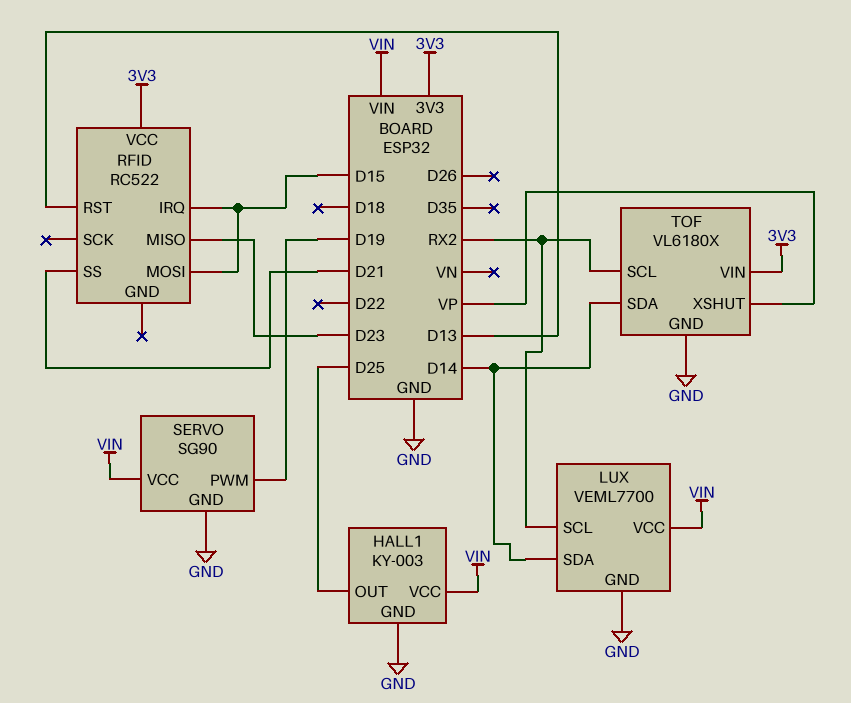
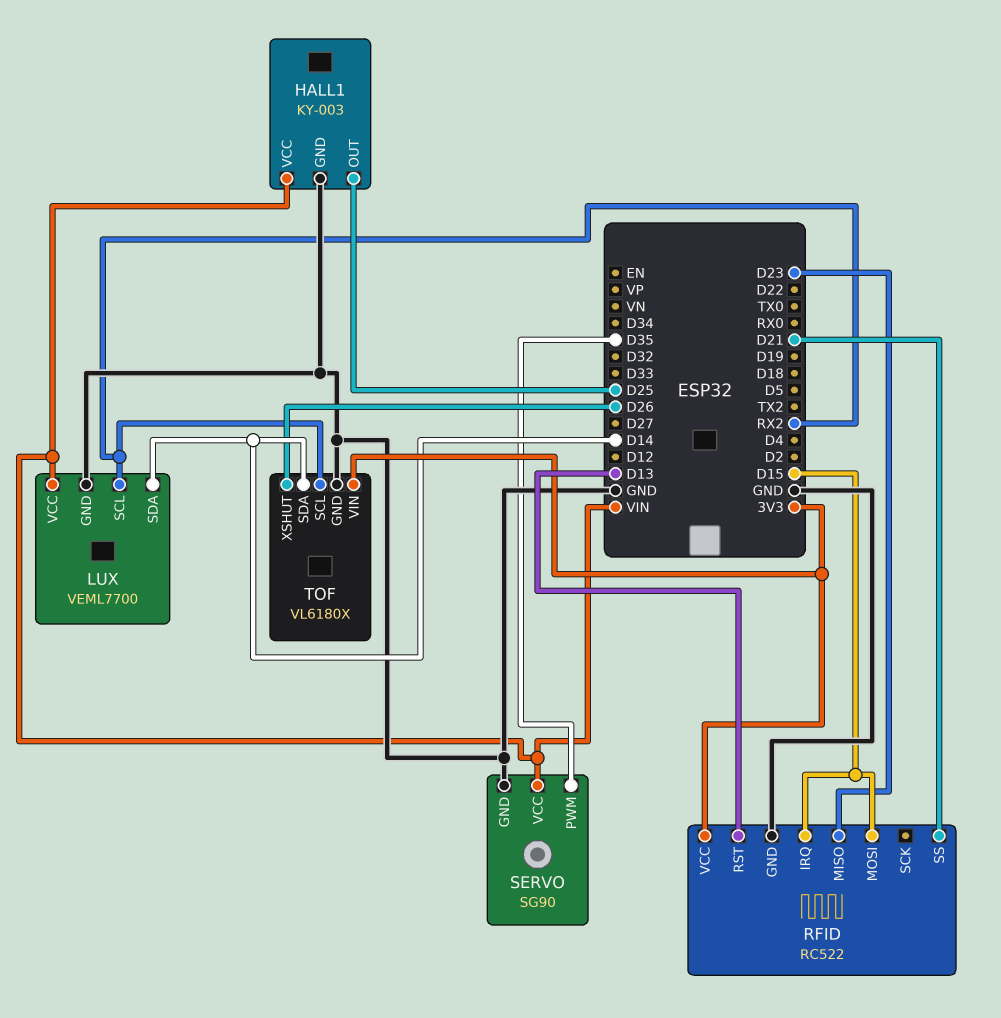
RFID pin GND: none -> GND
SERVO pin PWM: D19 -> D35
TOF pin XSHUT: VP -> D26

